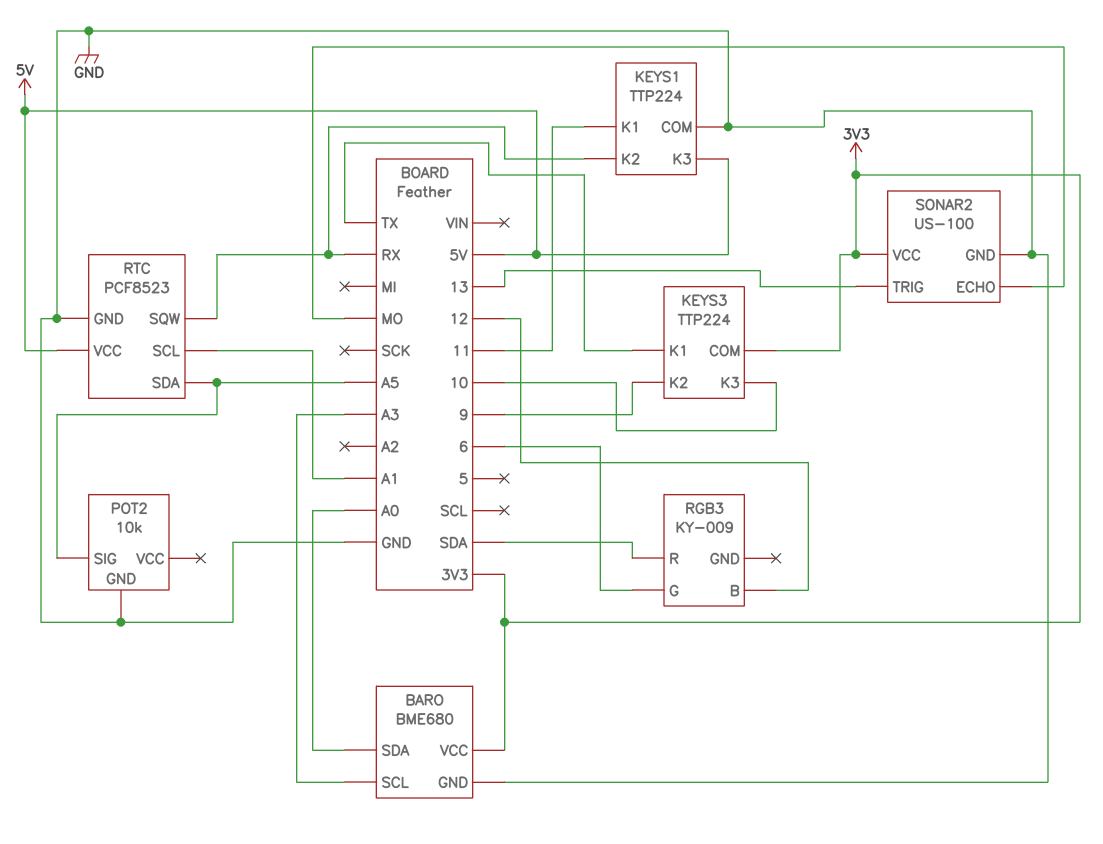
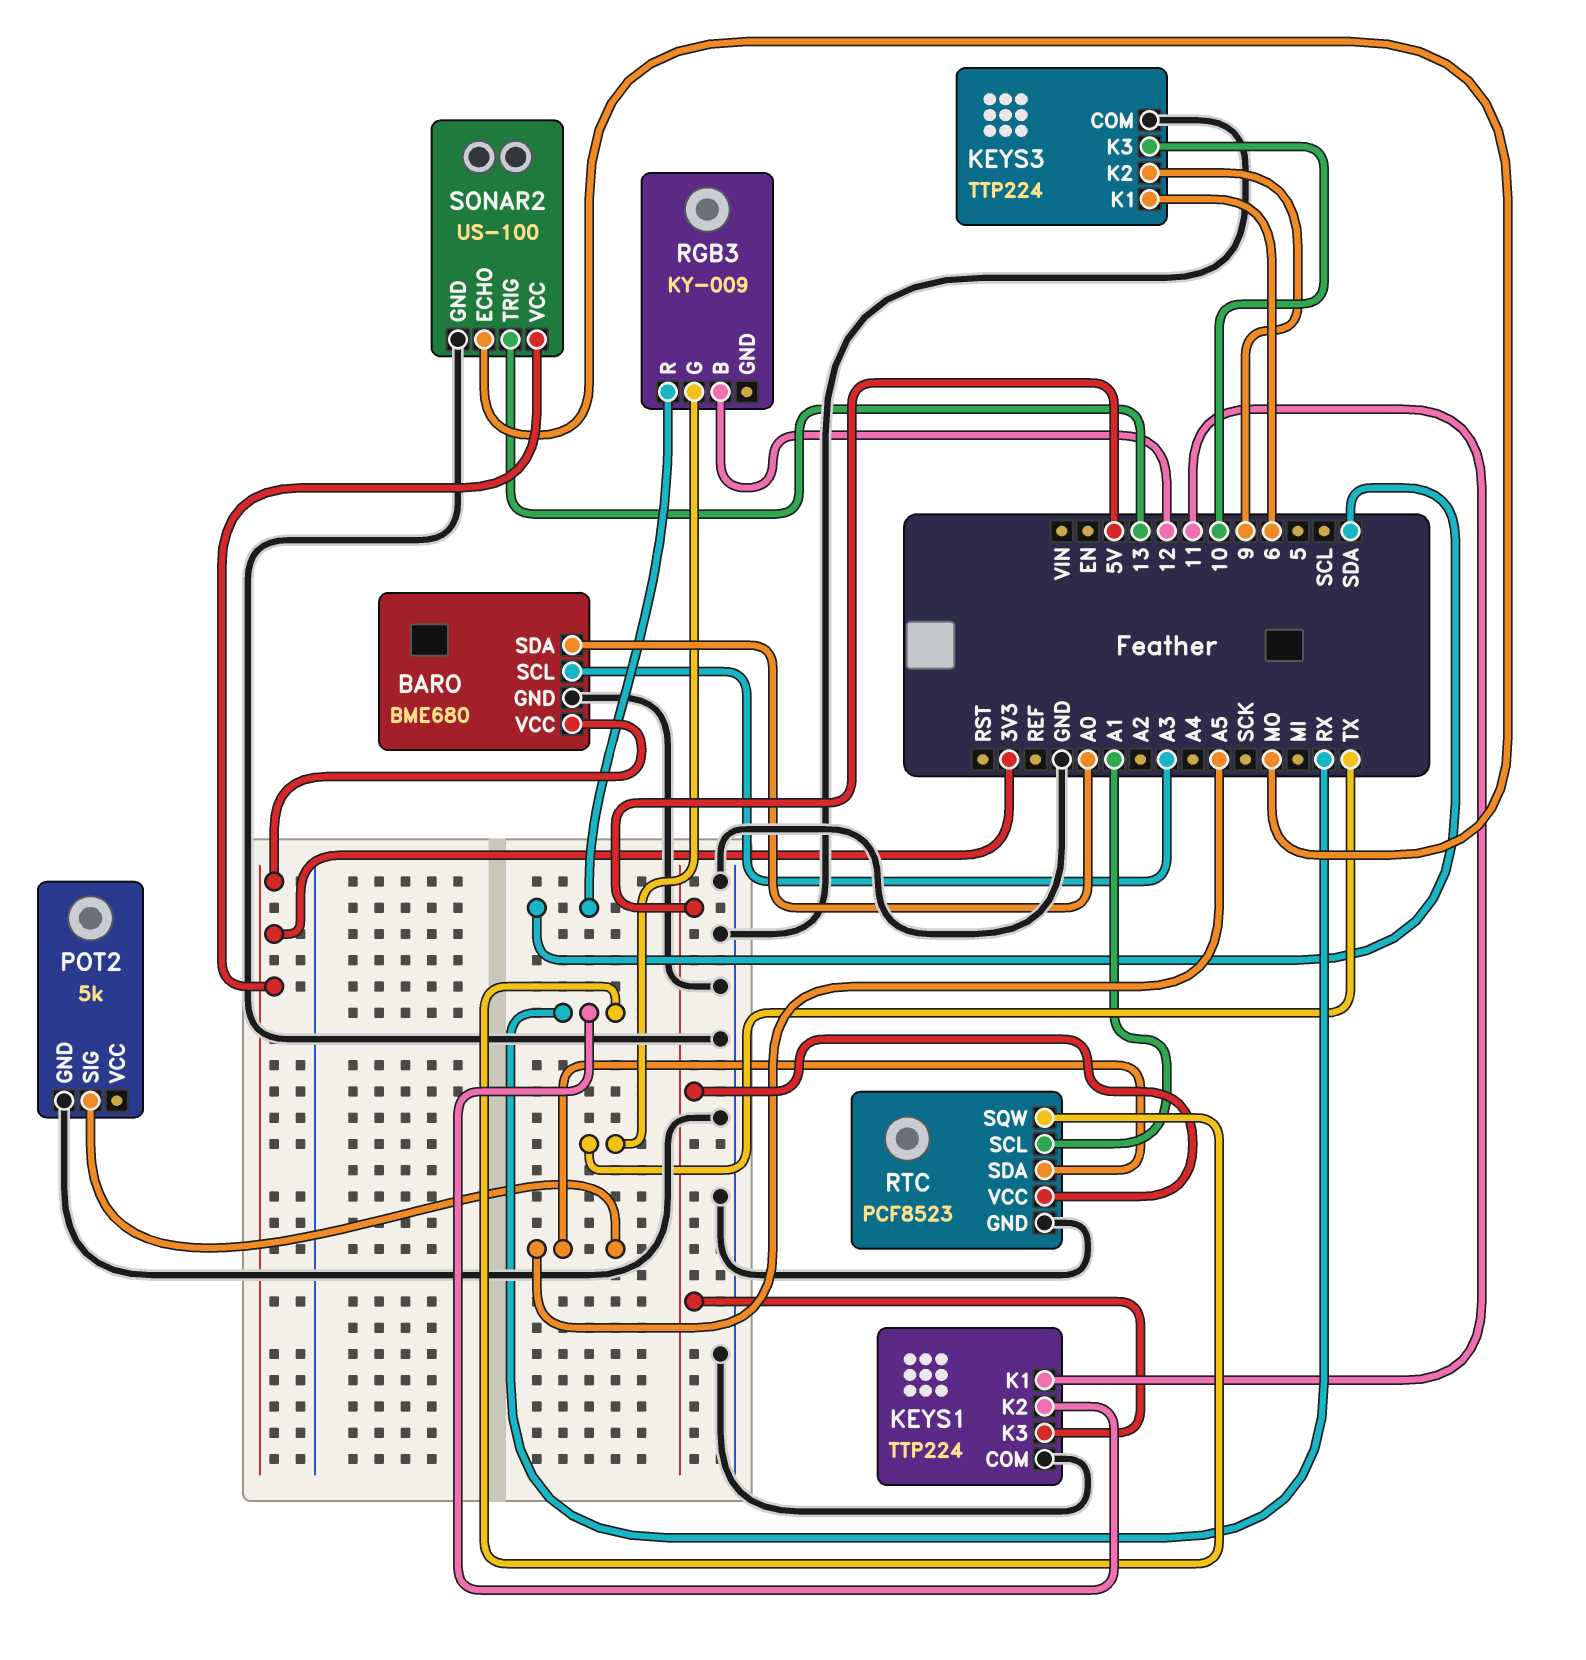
KEYS3 pin COM: 3V3 -> GND
KEYS3 pin K1: TX -> 6
POT2: 10k -> 5k
RGB3 pin G: 6 -> TX

